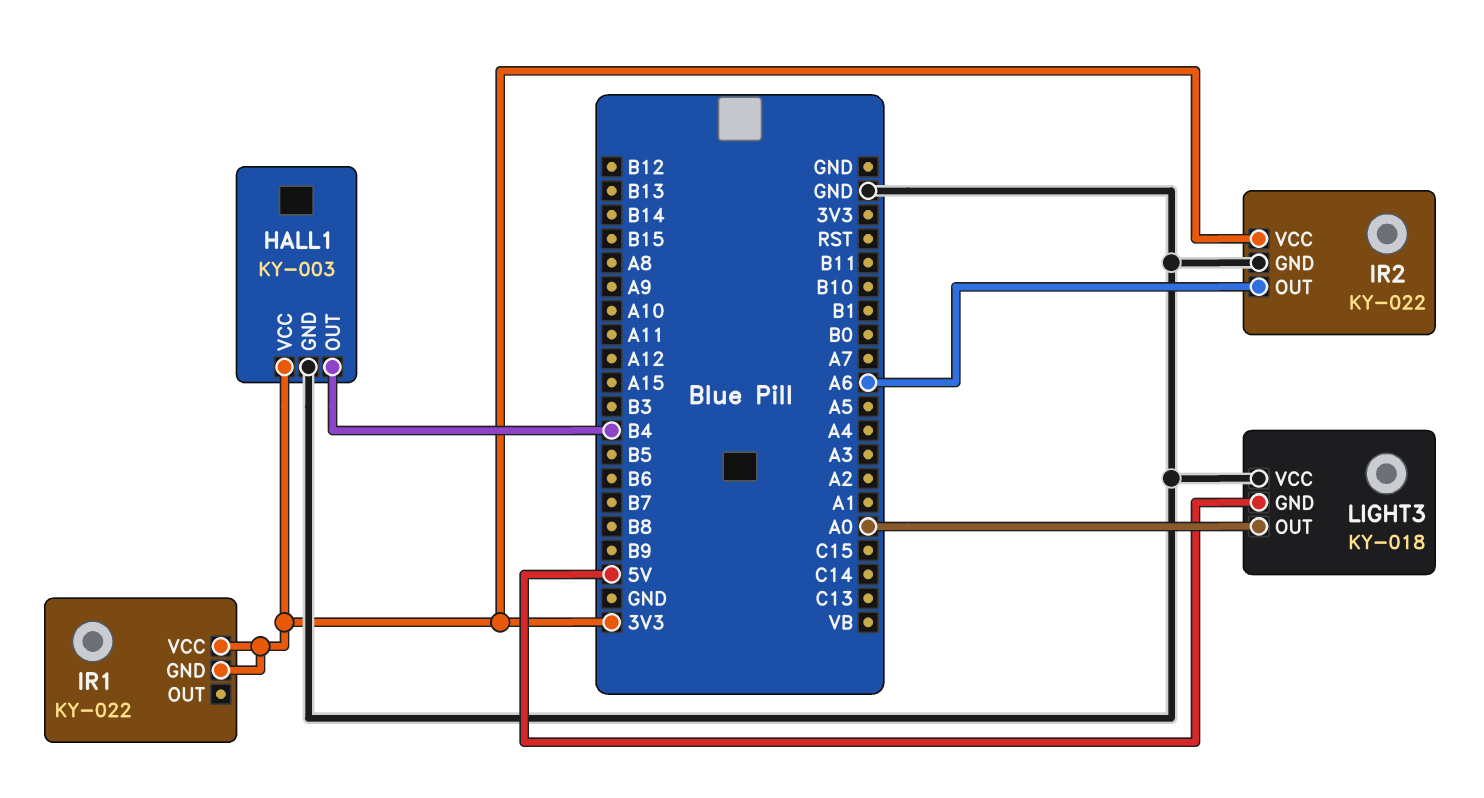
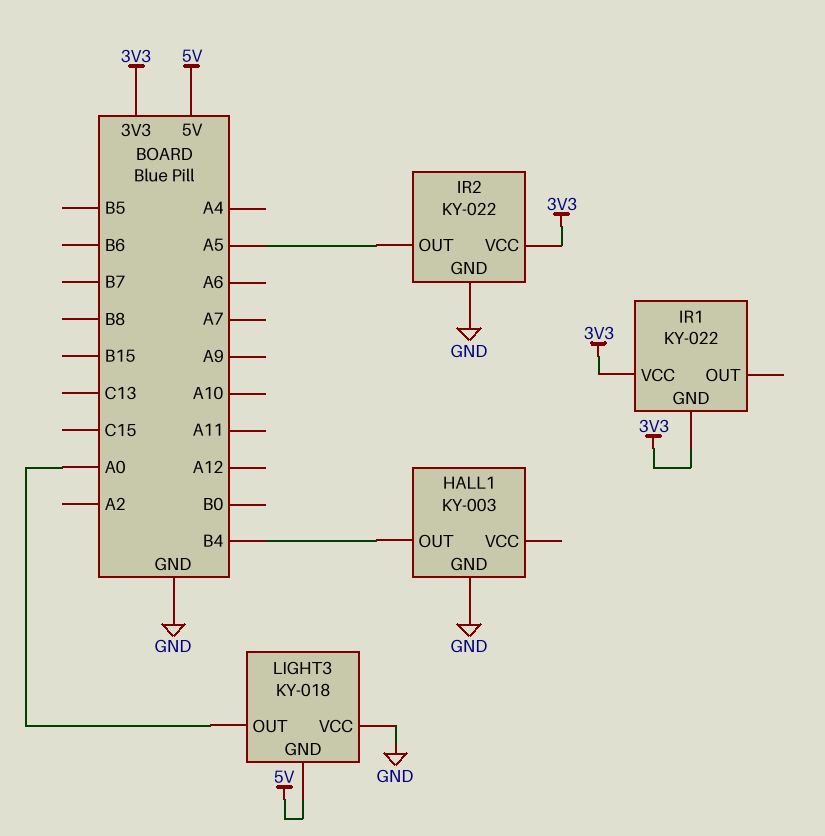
HALL1 pin VCC: 3V3 -> none
IR2 pin OUT: A6 -> A5

